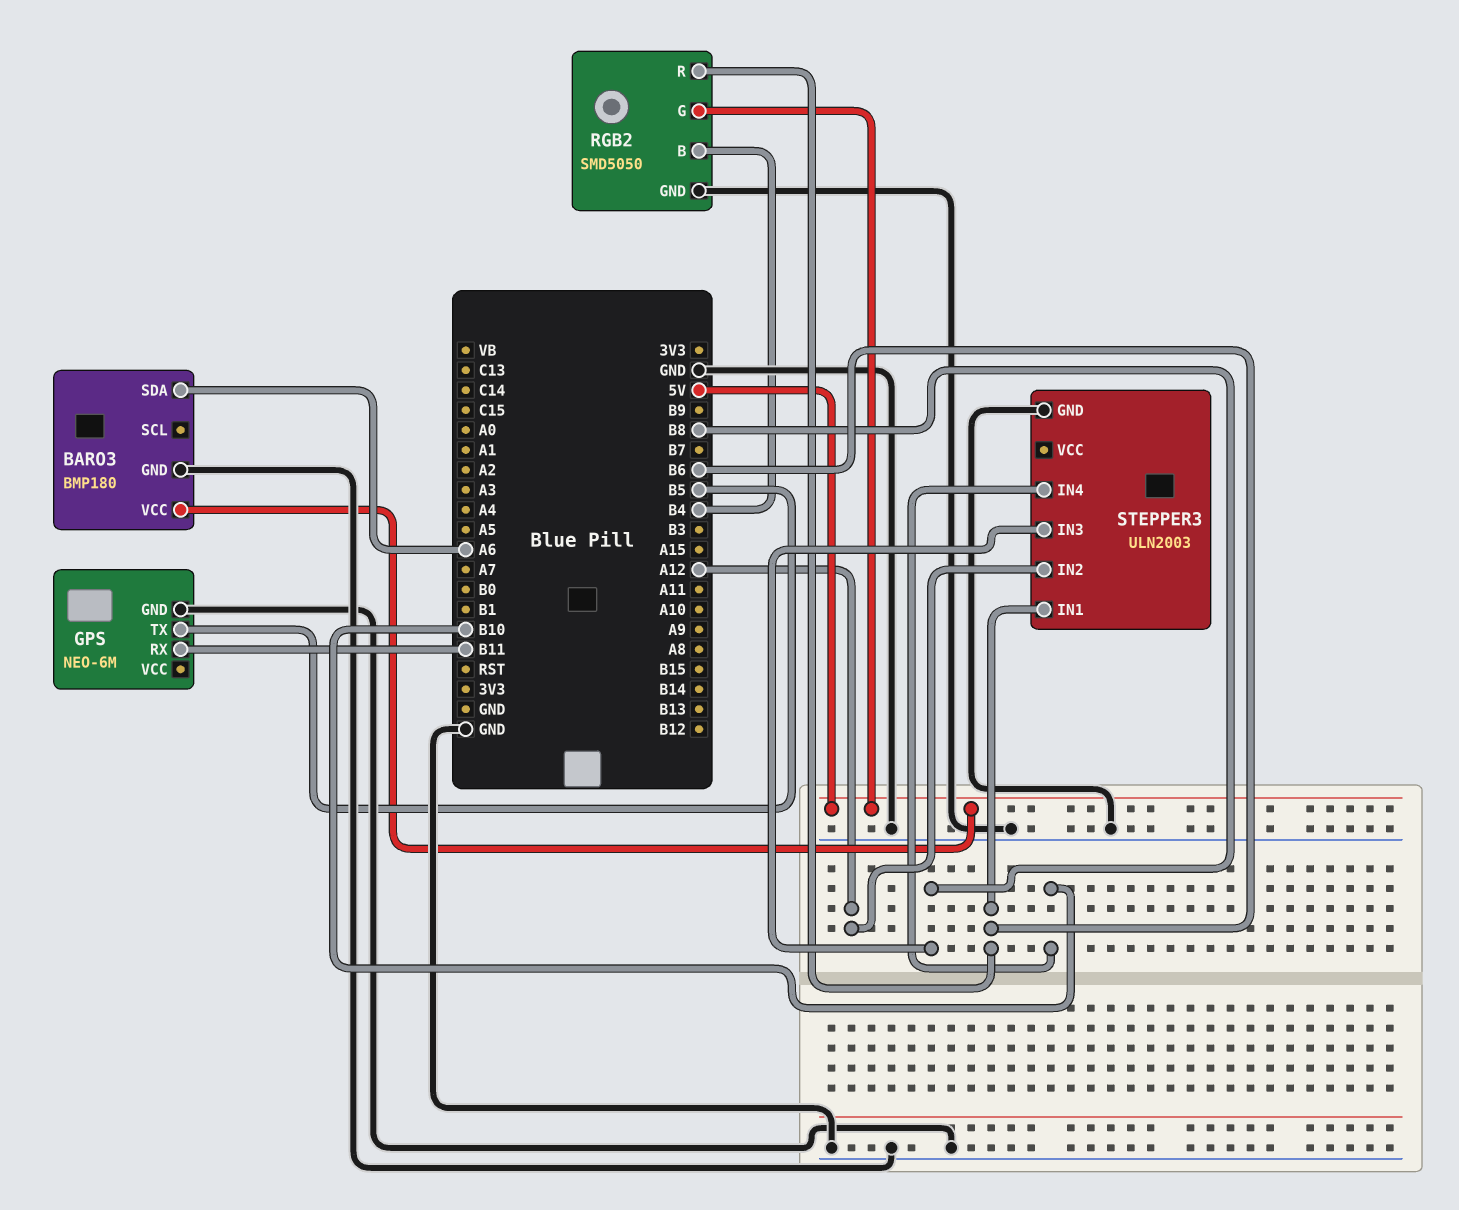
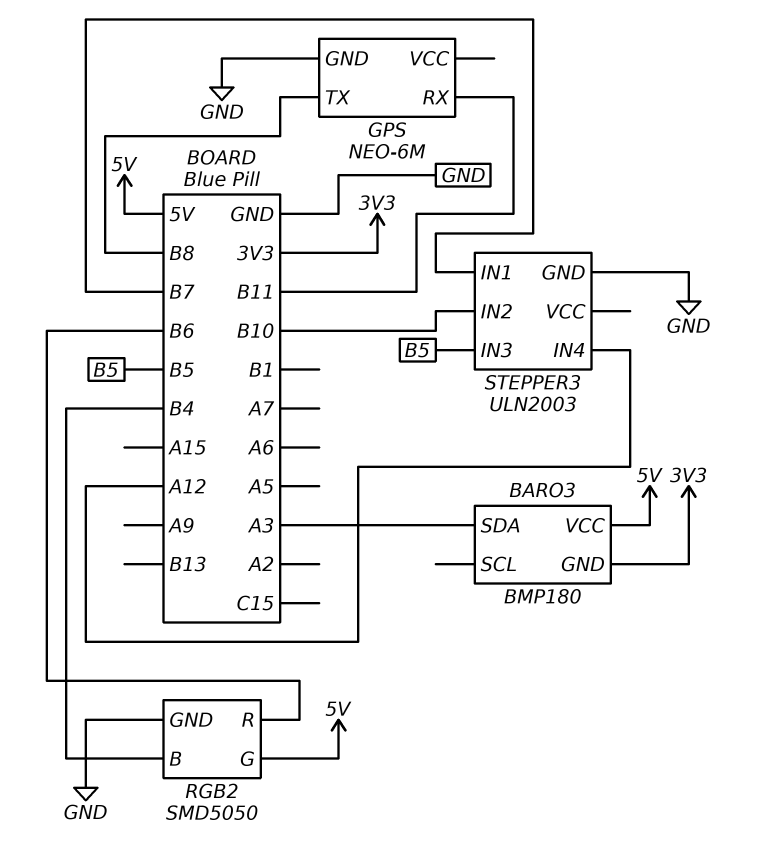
BARO3 pin GND: GND -> 3V3
BARO3 pin SDA: A6 -> A3
GPS pin TX: B5 -> B8
STEPPER3 pin IN1: B6 -> B7
STEPPER3 pin IN2: A12 -> B10
STEPPER3 pin IN3: B8 -> B5
STEPPER3 pin IN4: B10 -> A12

